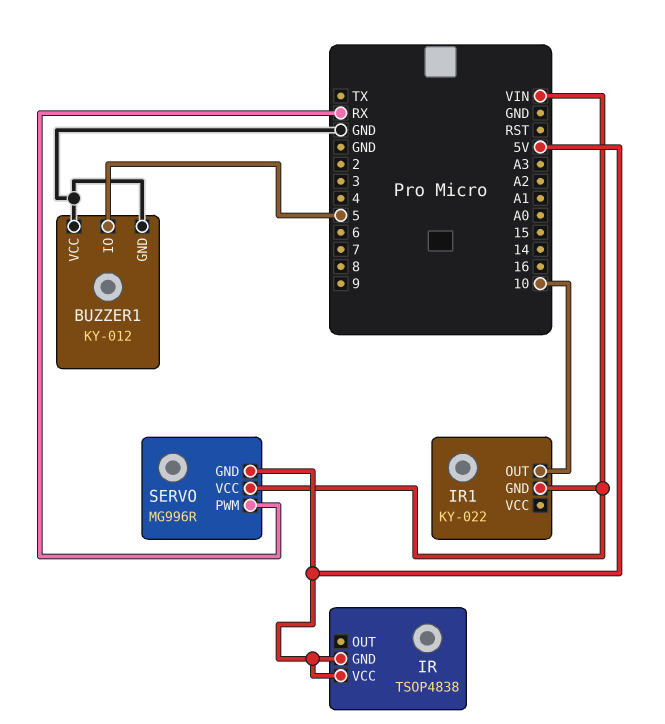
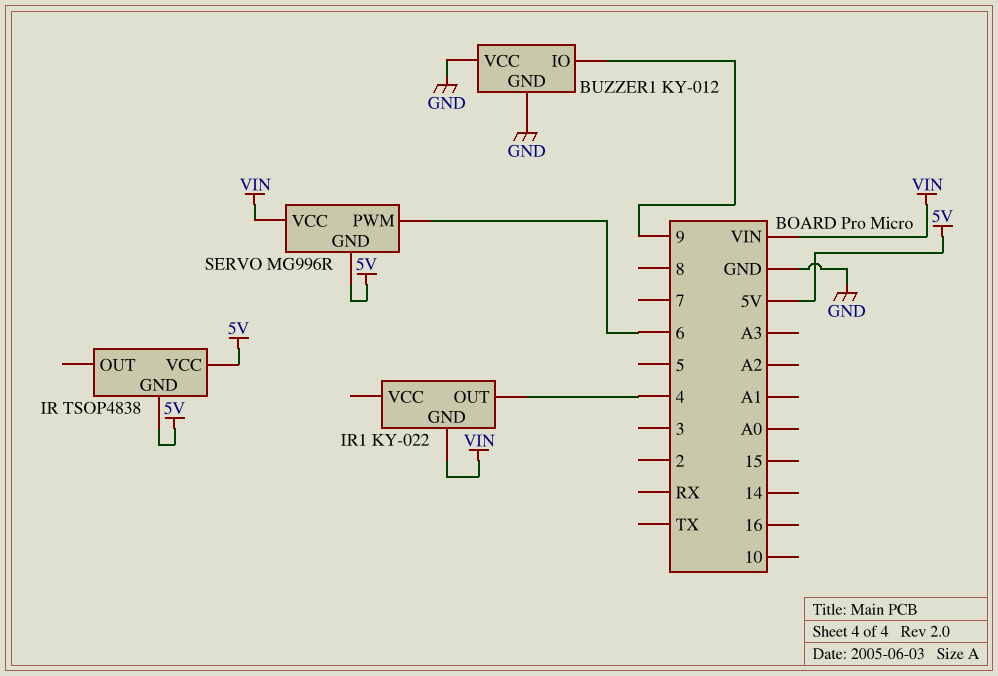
BUZZER1 pin IO: 5 -> 9
IR1 pin OUT: 10 -> 4
SERVO pin PWM: RX -> 6

